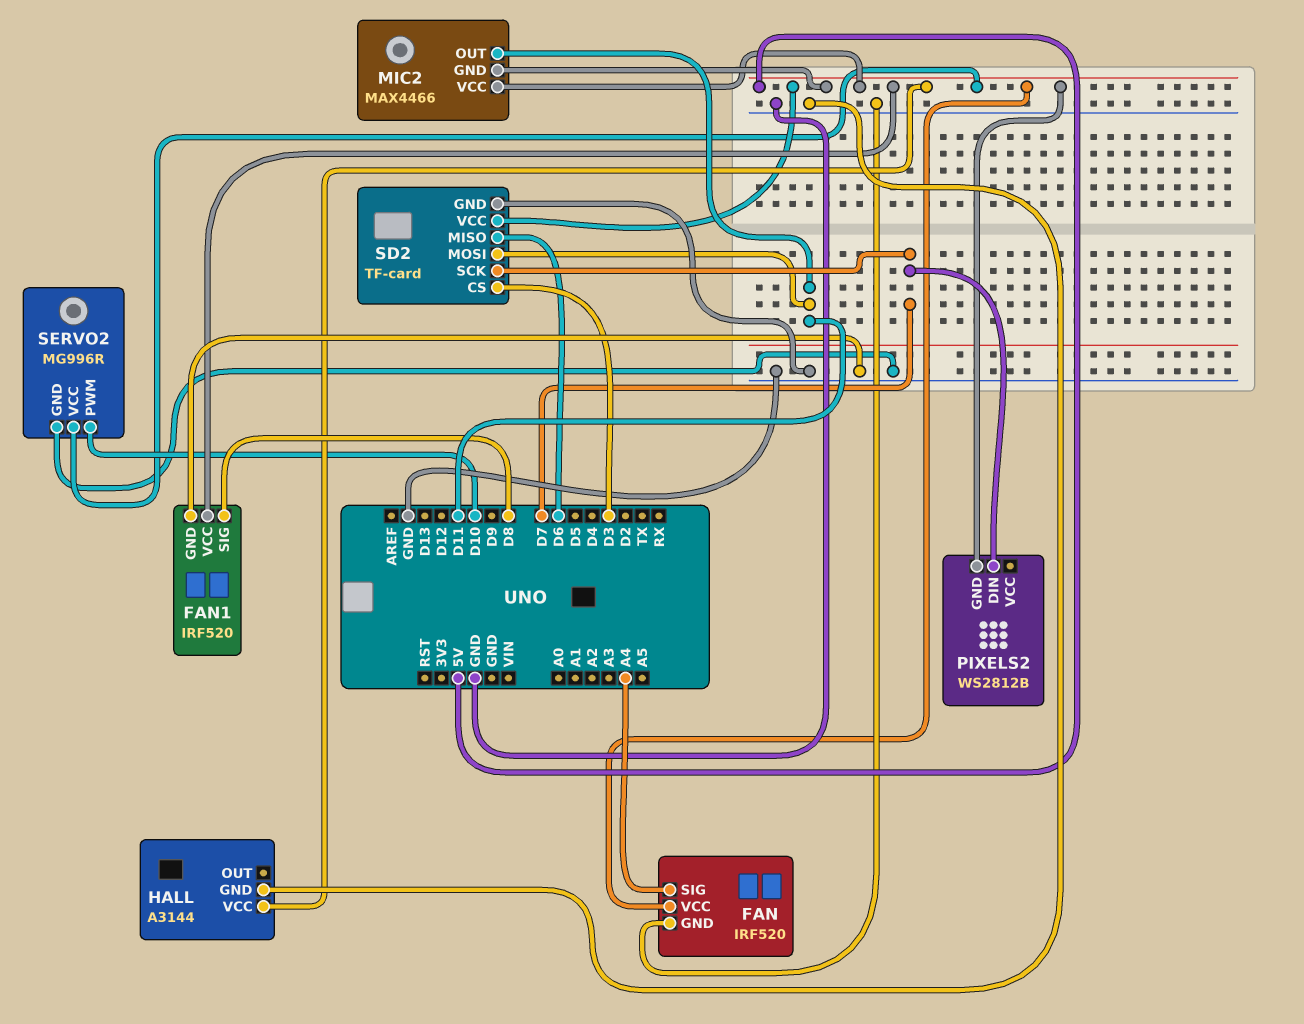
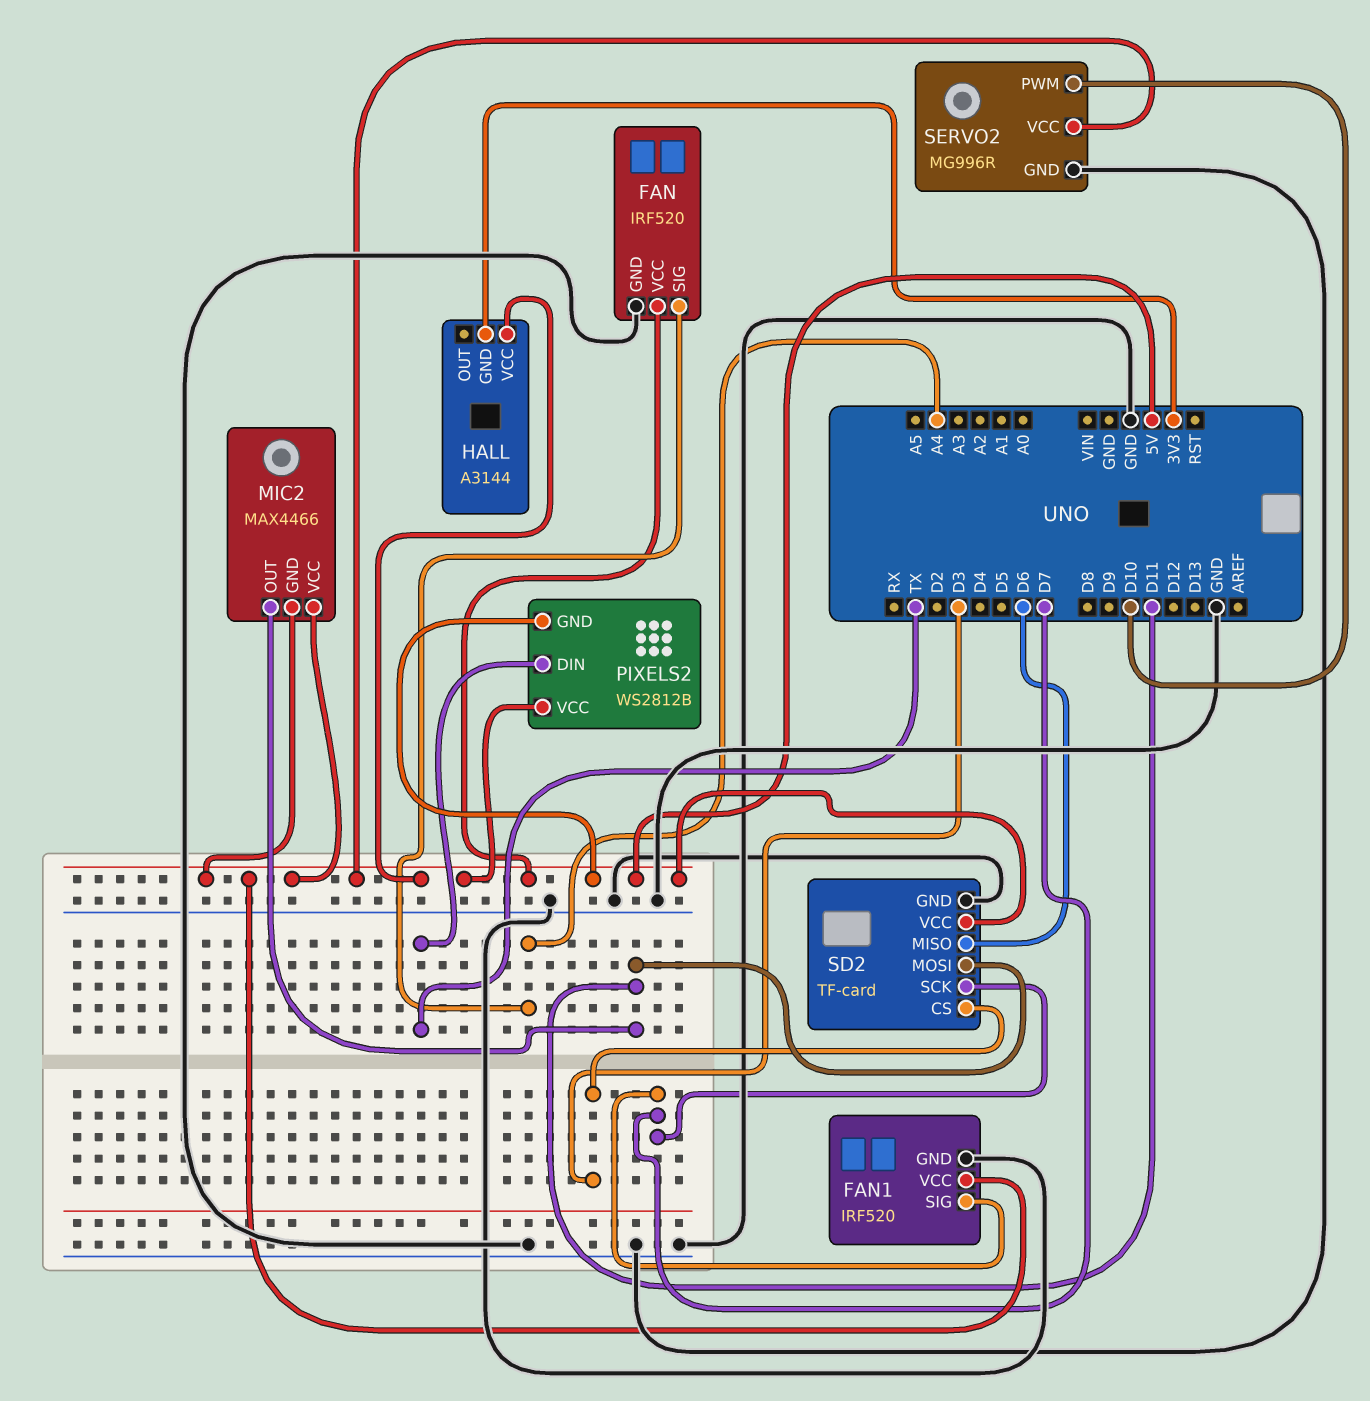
FAN1 pin SIG: D8 -> D7
HALL pin GND: GND -> 3V3
PIXELS2 pin DIN: D7 -> TX
PIXELS2 pin VCC: none -> 5V

